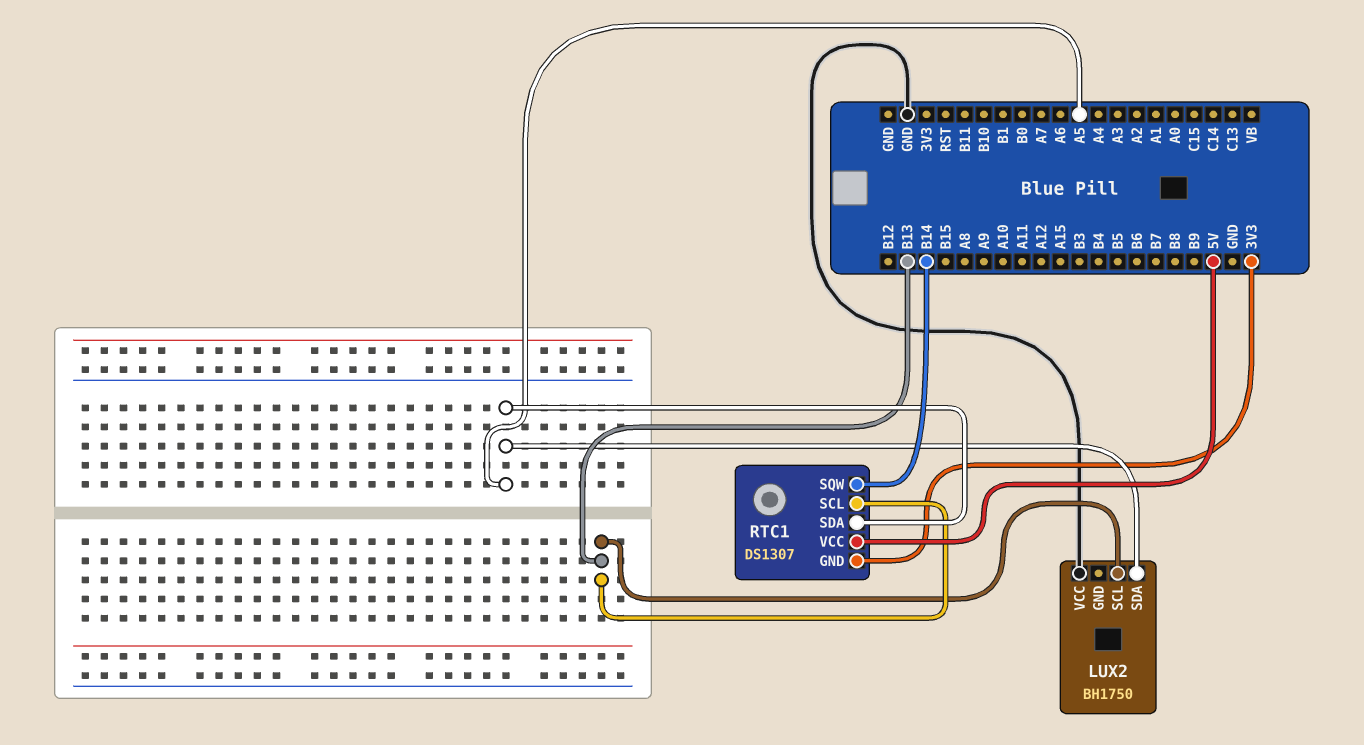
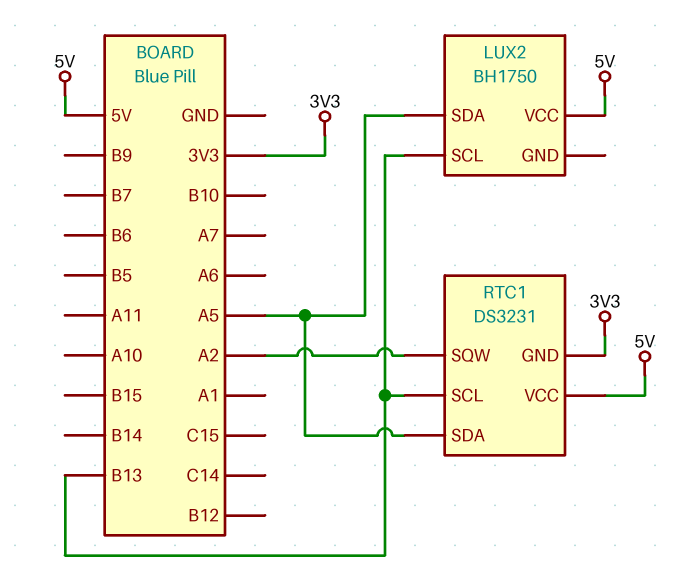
LUX2 pin VCC: GND -> 5V
RTC1: DS1307 -> DS3231
RTC1 pin SQW: B14 -> A2

